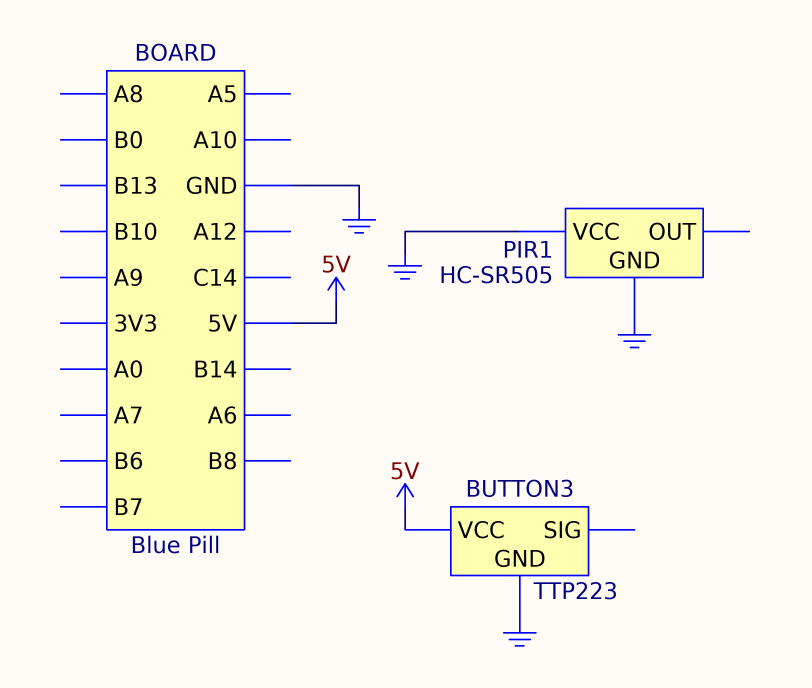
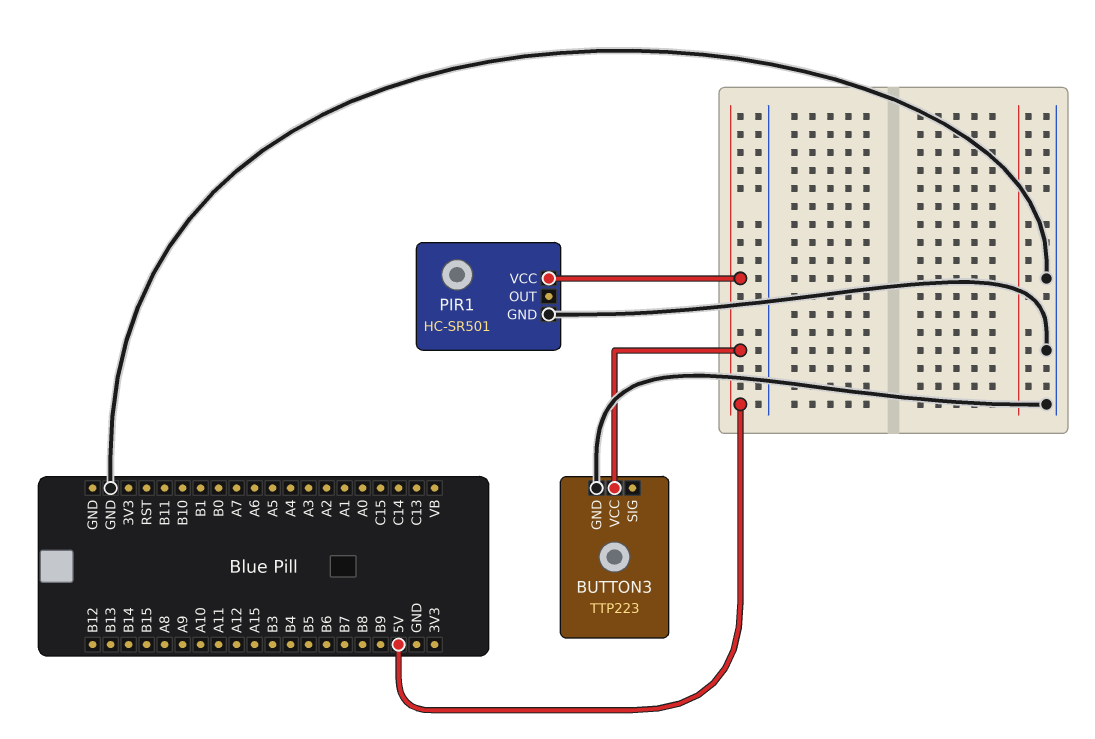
PIR1: HC-SR505 -> HC-SR501
PIR1 pin VCC: GND -> 5V

